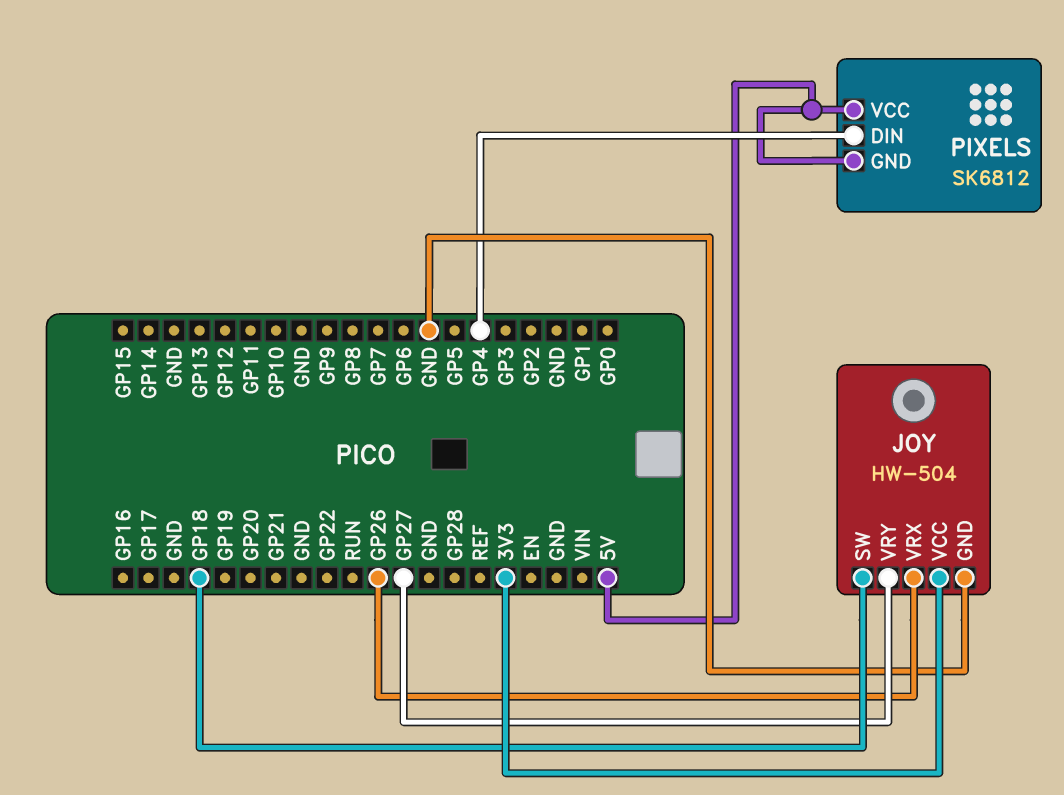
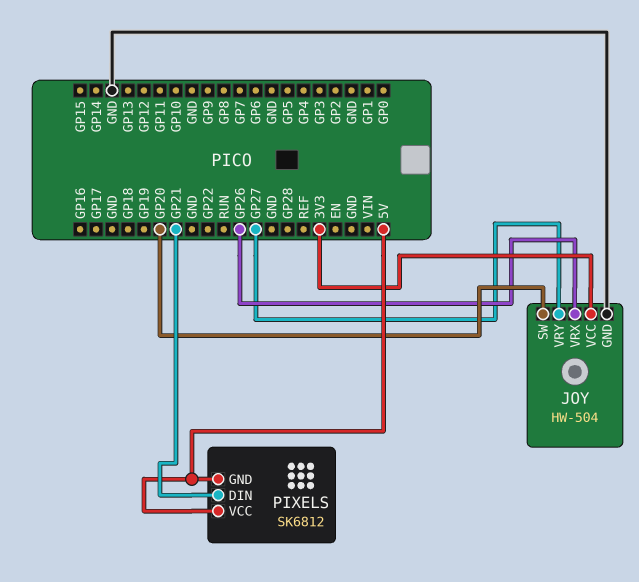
JOY pin SW: GP18 -> GP20
PIXELS pin DIN: GP4 -> GP21

